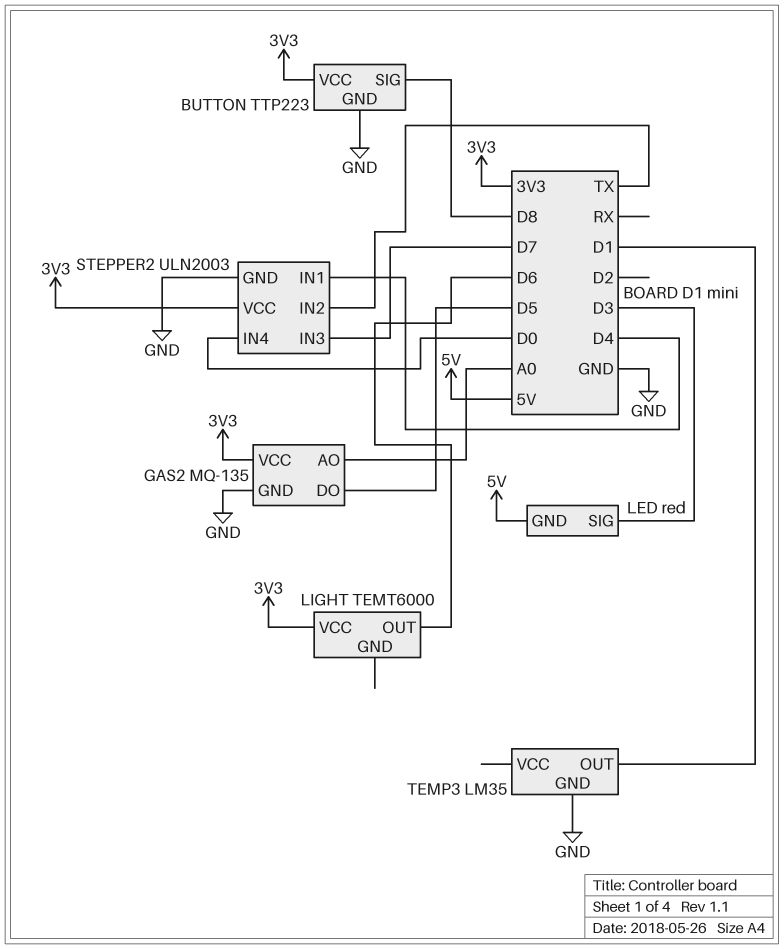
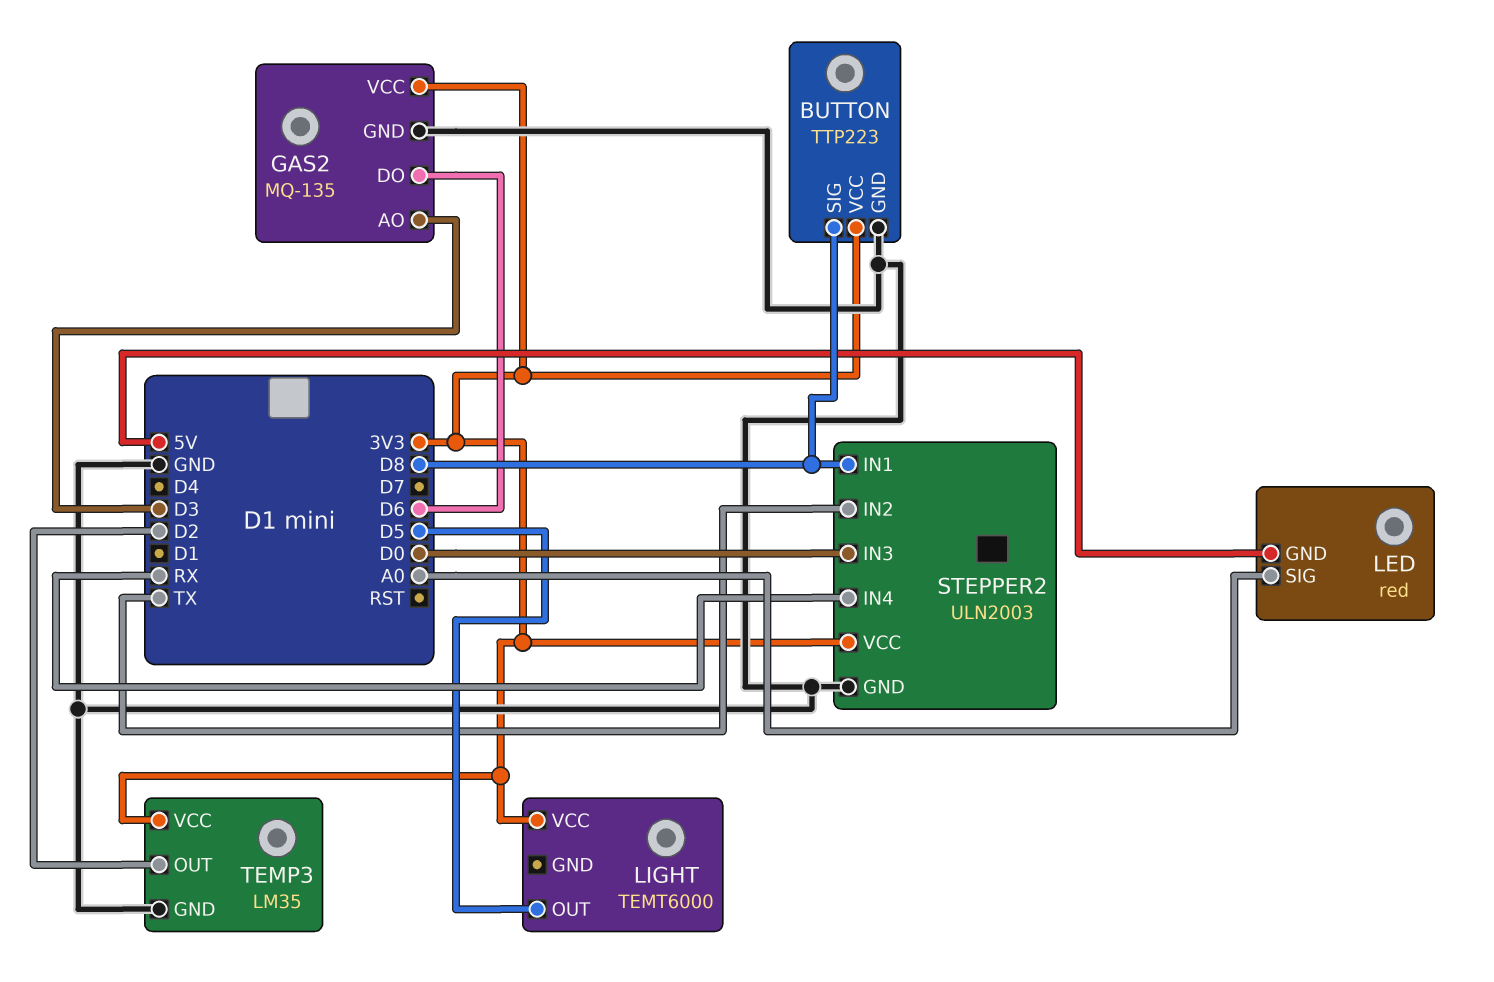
GAS2 pin AO: A0 -> D3
GAS2 pin DO: D5 -> D6
LED pin SIG: D3 -> A0
LIGHT pin OUT: D6 -> D5
STEPPER2 pin IN1: D4 -> D8
STEPPER2 pin IN3: D7 -> D0
STEPPER2 pin IN4: D0 -> RX
TEMP3 pin OUT: D1 -> D2
TEMP3 pin VCC: none -> 3V3

